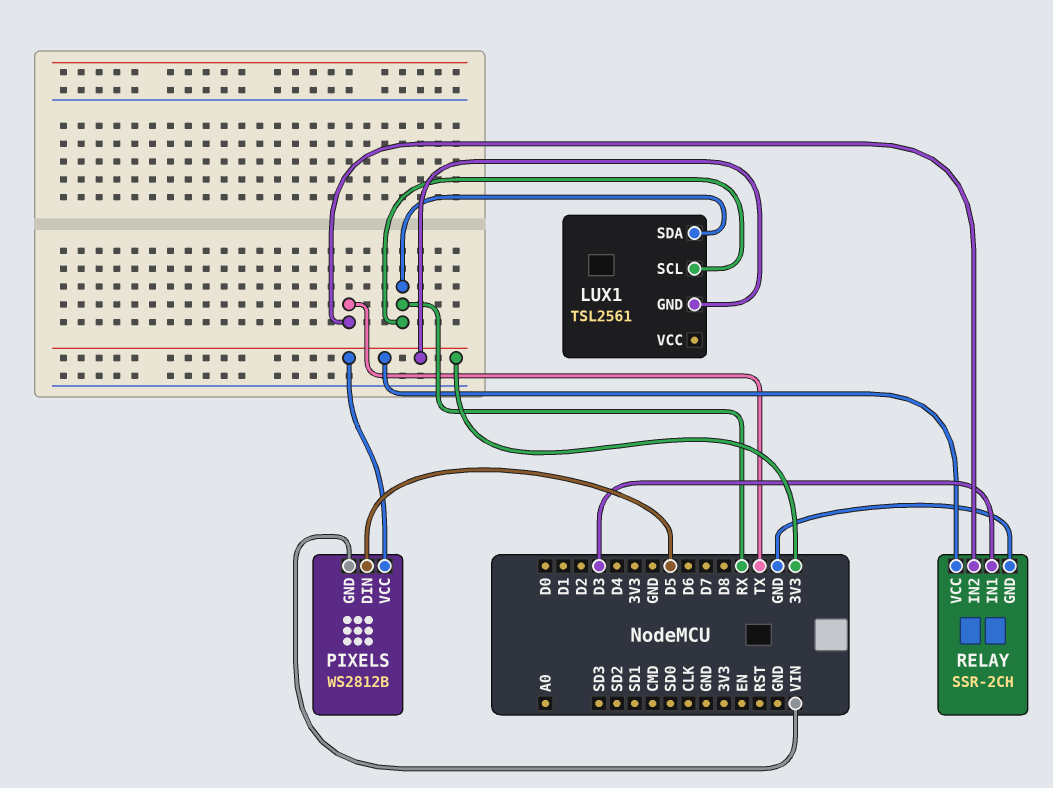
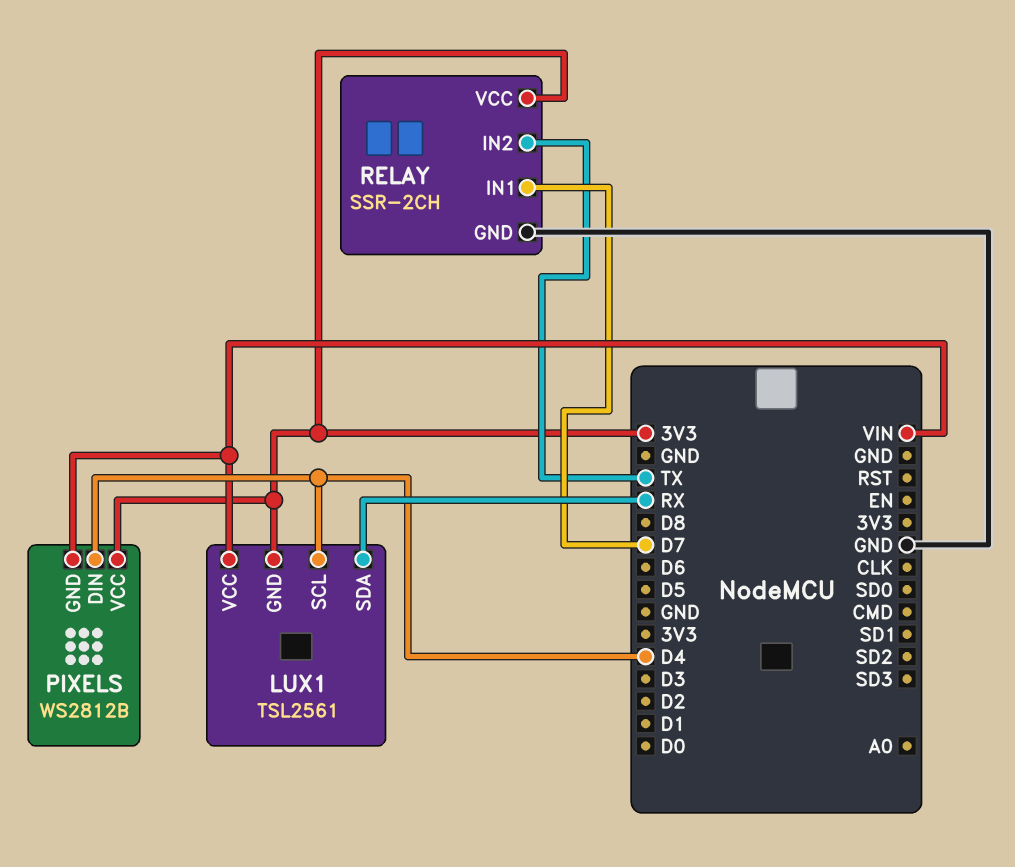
LUX1 pin SCL: RX -> D4
LUX1 pin VCC: none -> VIN
PIXELS pin DIN: D5 -> D4
RELAY pin IN1: D3 -> D7

